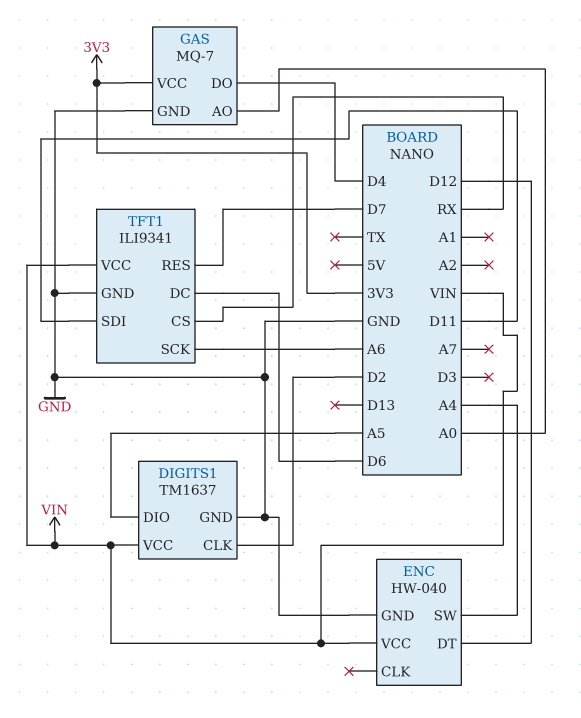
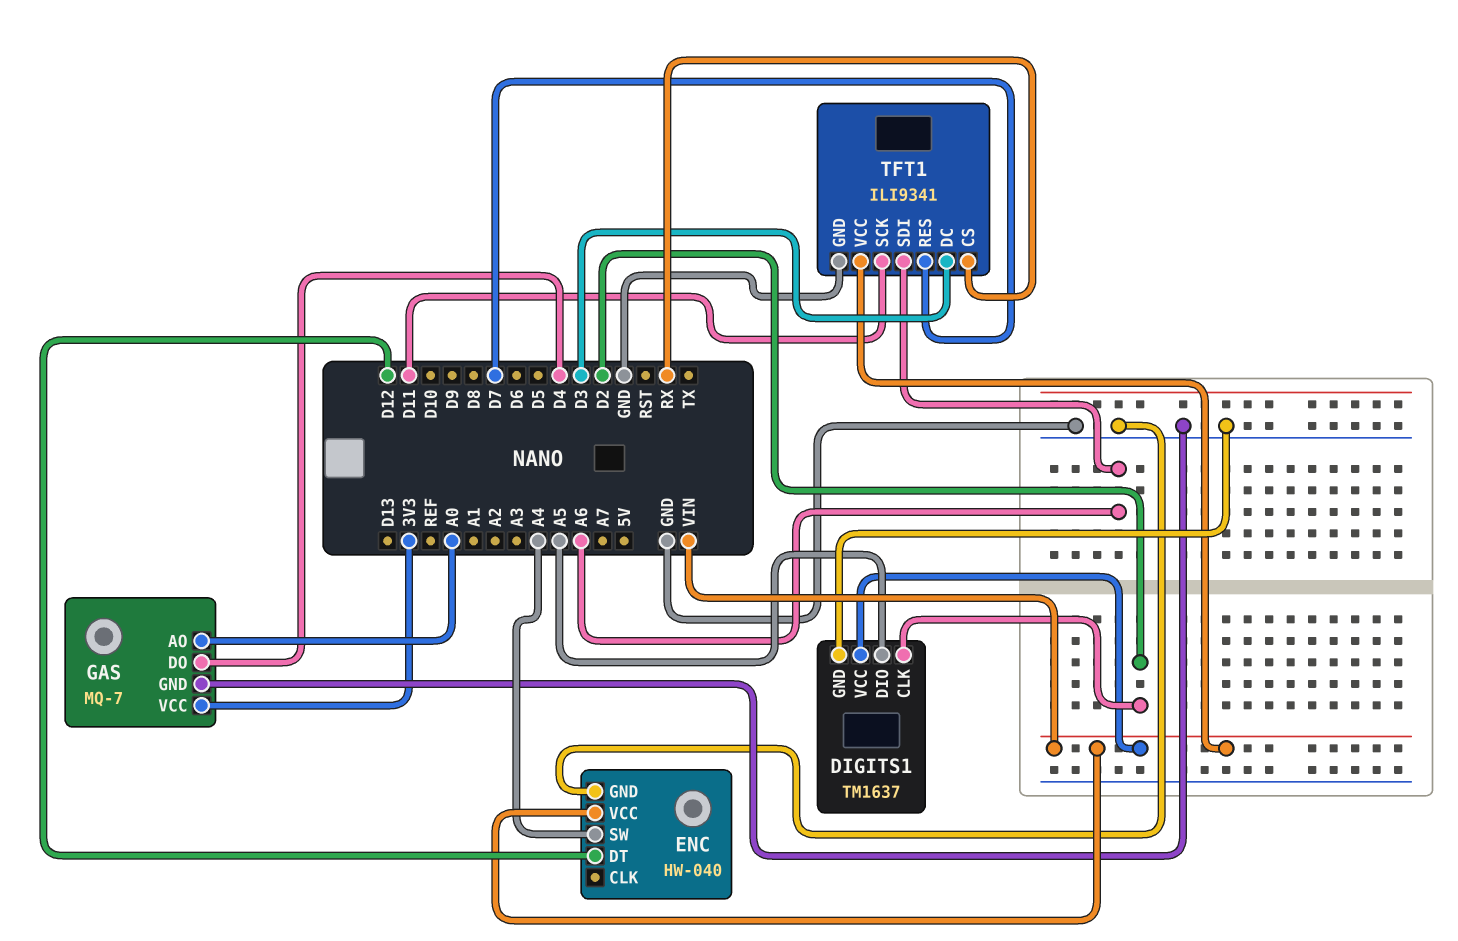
TFT1 pin DC: D6 -> D3
TFT1 pin SCK: A6 -> D11
TFT1 pin SDI: D11 -> A6

